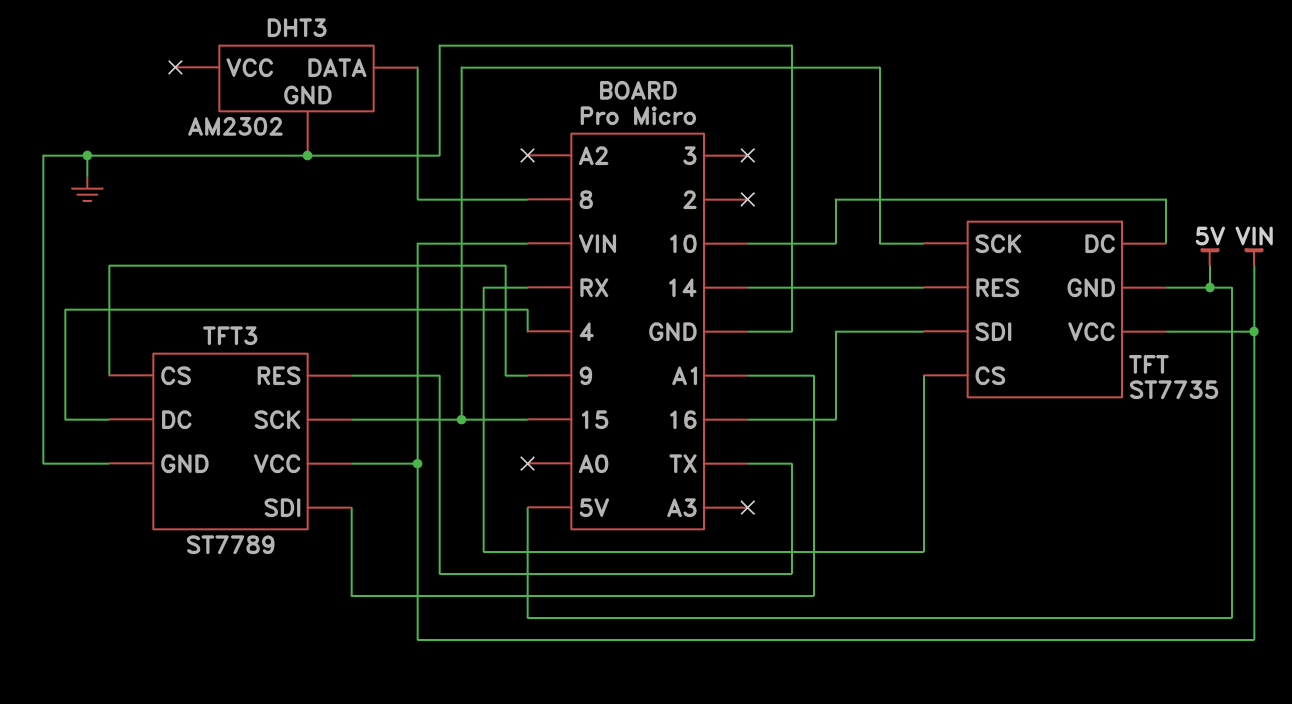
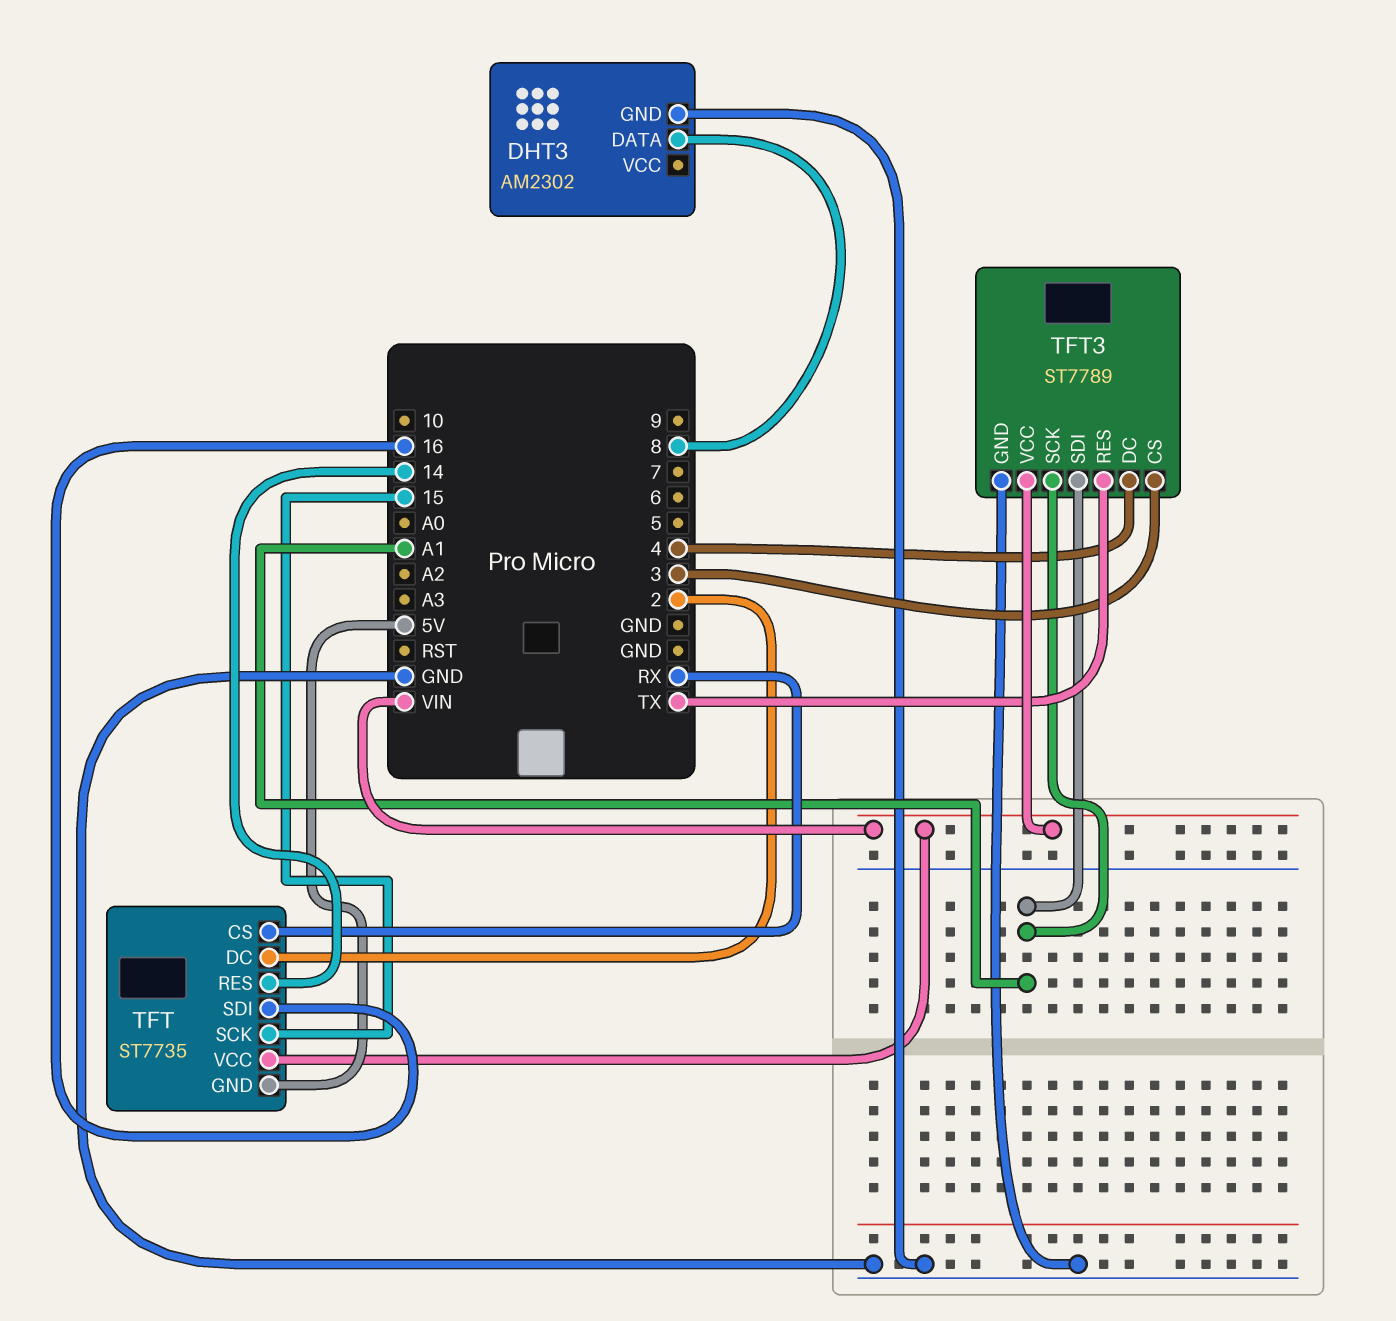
TFT pin DC: 10 -> 2
TFT3 pin CS: 9 -> 3
TFT3 pin SCK: 15 -> A1

